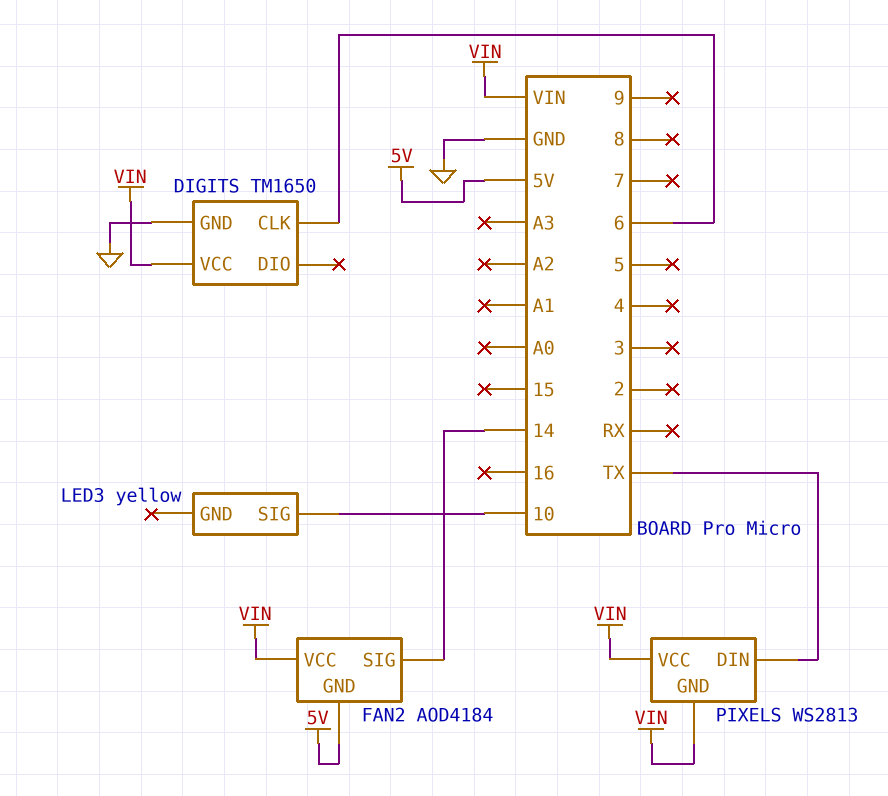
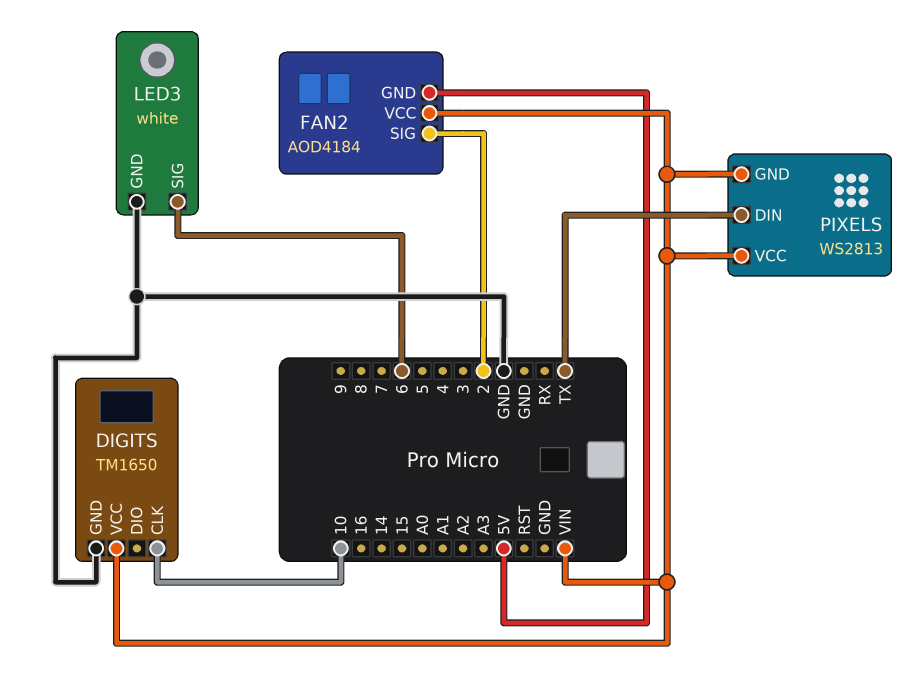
DIGITS pin CLK: 6 -> 10
FAN2 pin SIG: 14 -> 2
LED3: yellow -> white
LED3 pin GND: none -> GND
LED3 pin SIG: 10 -> 6

